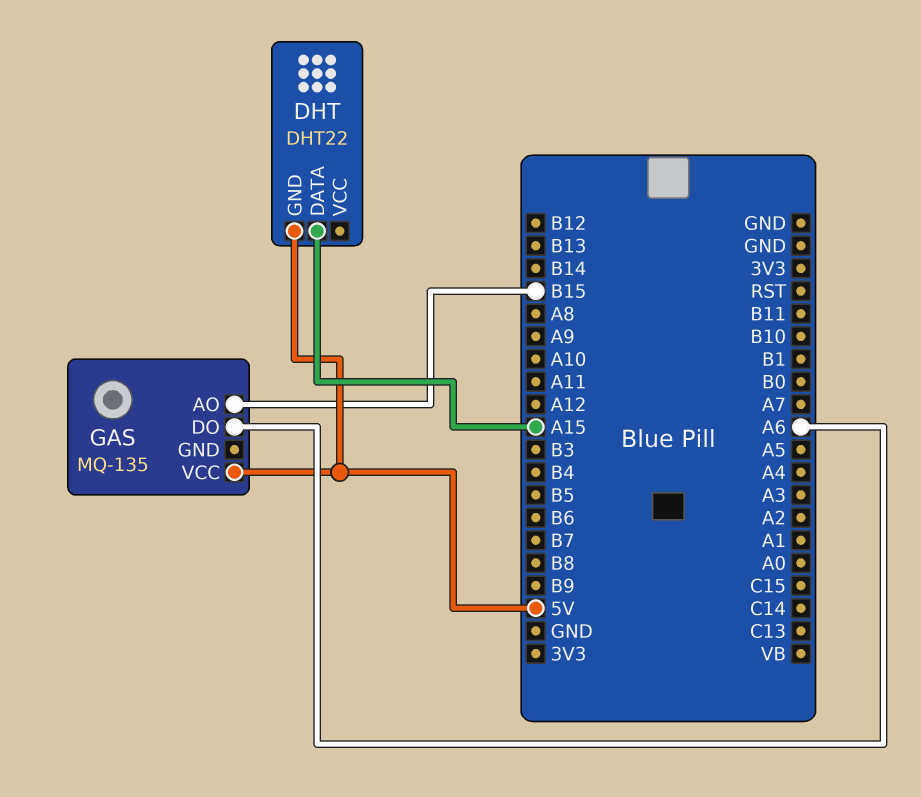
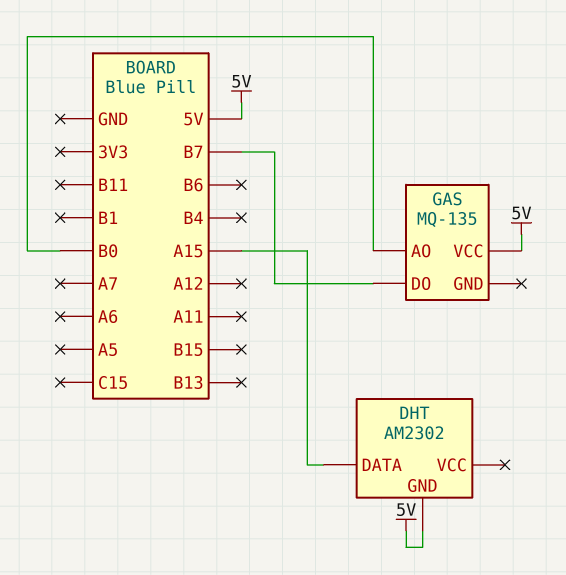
DHT: DHT22 -> AM2302
GAS pin AO: B15 -> B0
GAS pin DO: A6 -> B7

